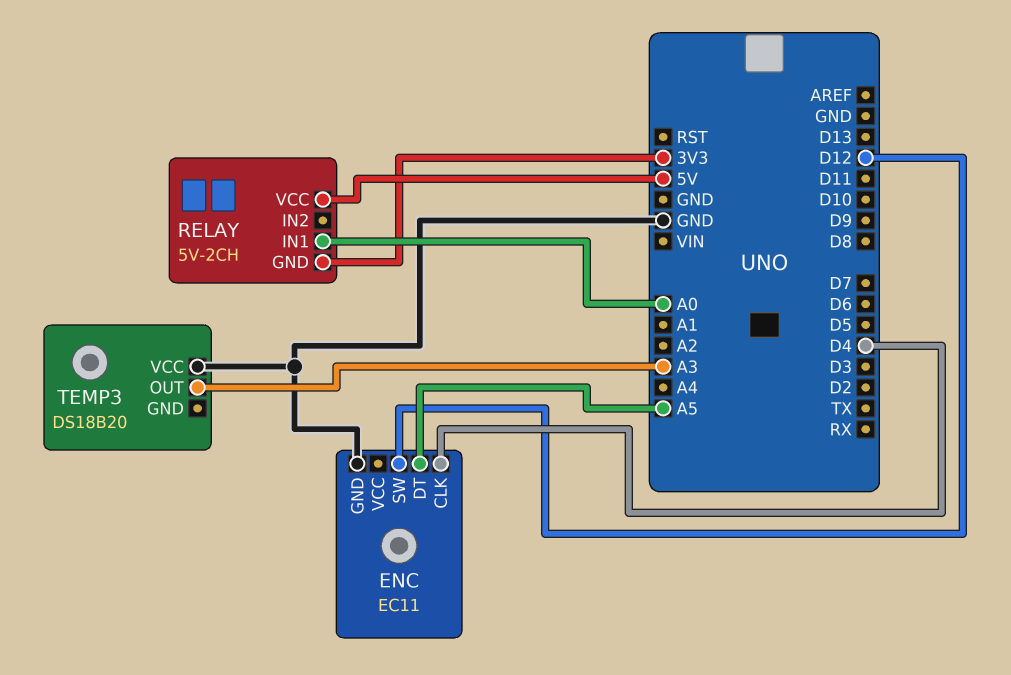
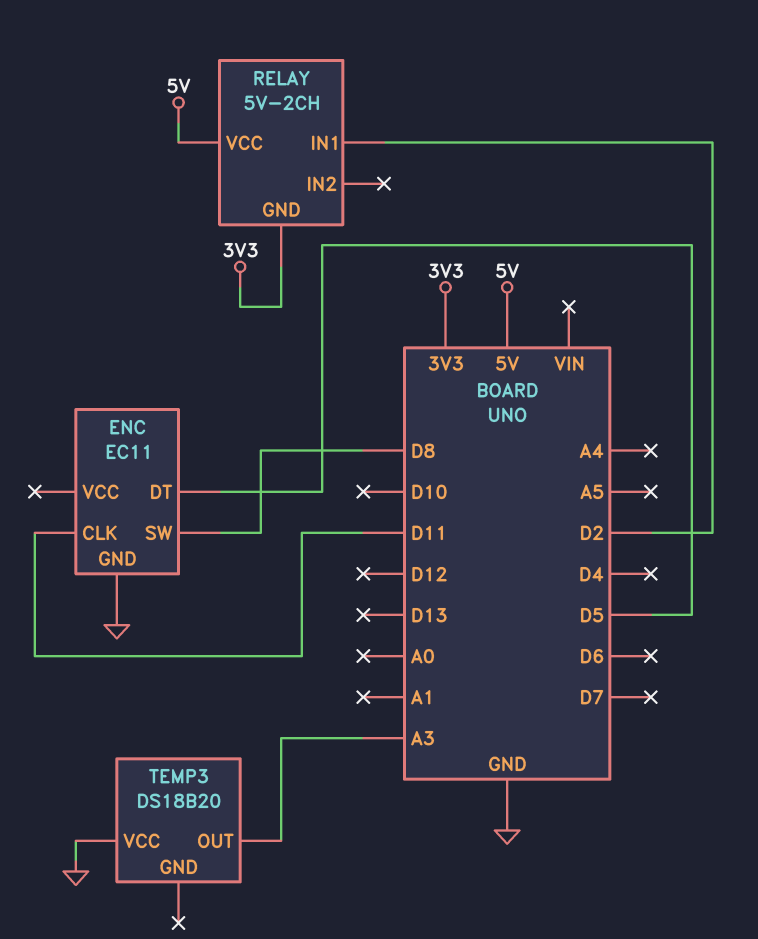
ENC pin CLK: D4 -> D11
ENC pin DT: A5 -> D5
ENC pin SW: D12 -> D8
RELAY pin IN1: A0 -> D2

